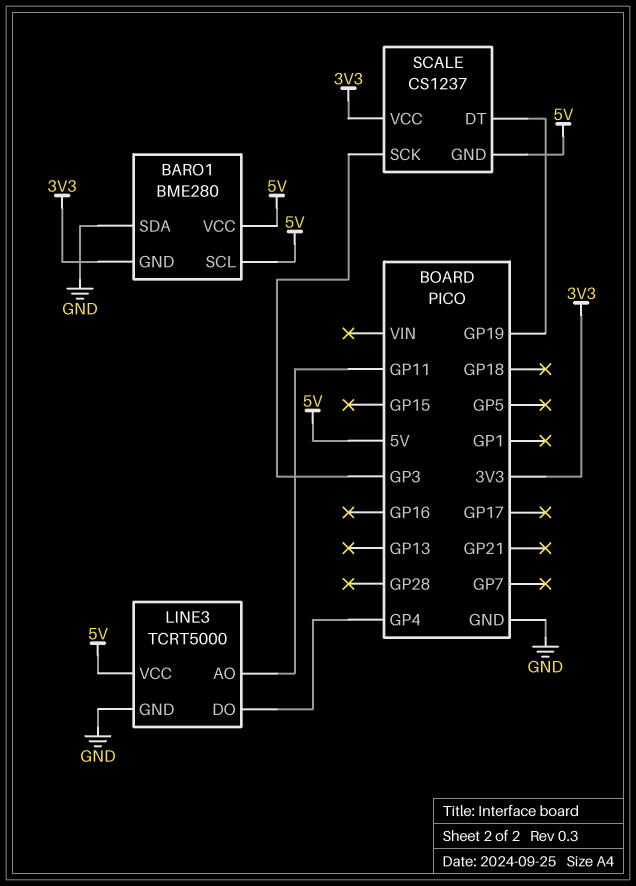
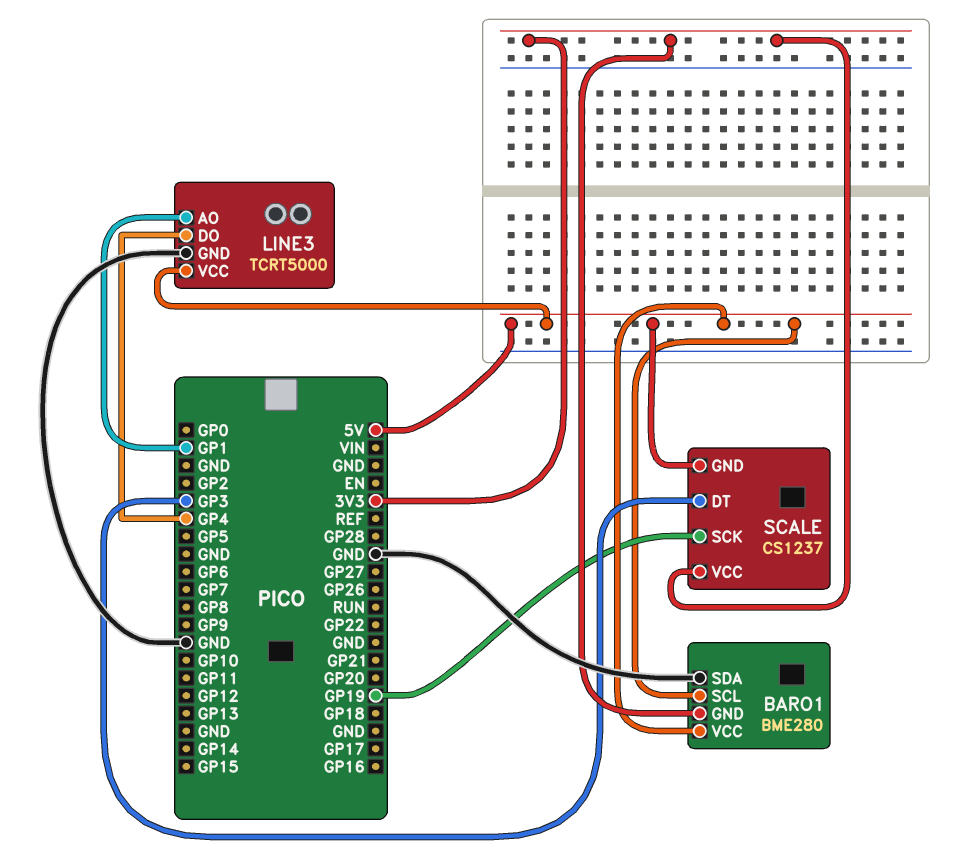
LINE3 pin AO: GP11 -> GP1
SCALE pin DT: GP19 -> GP3
SCALE pin SCK: GP3 -> GP19

